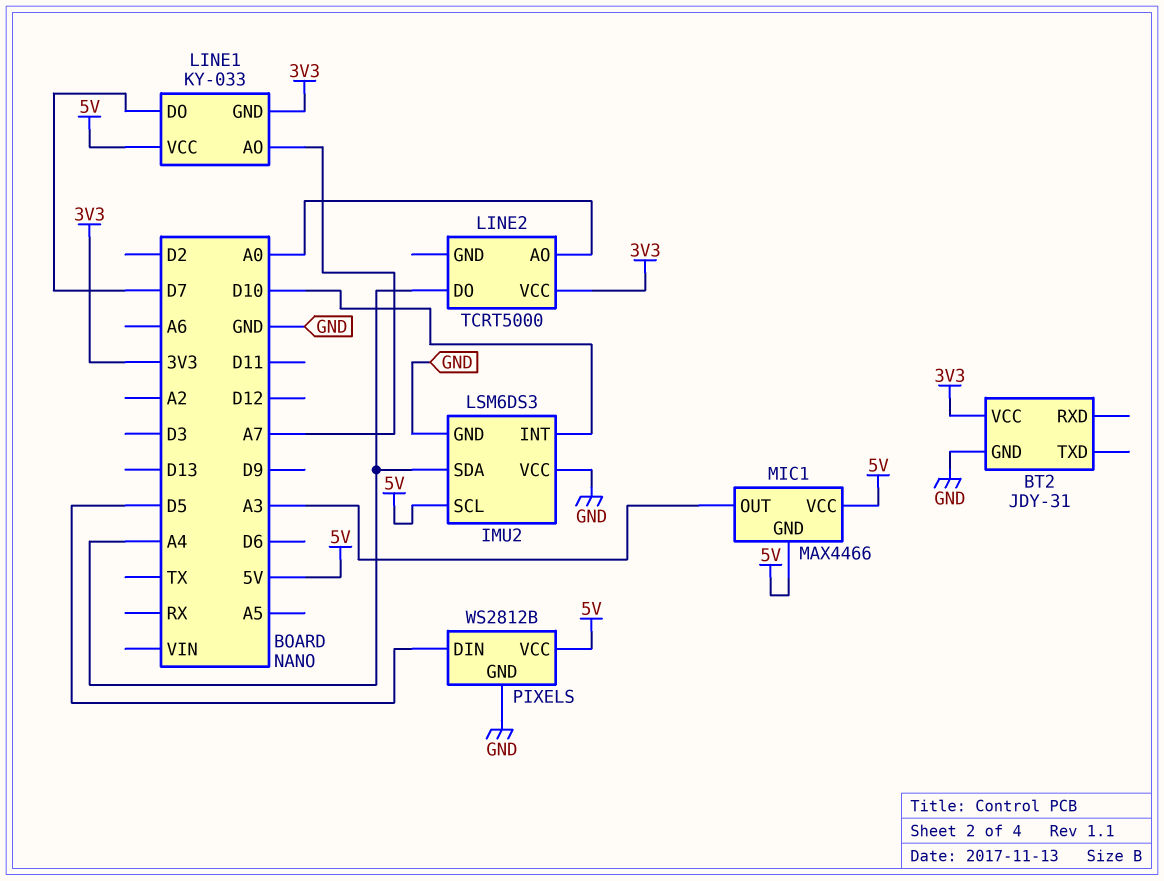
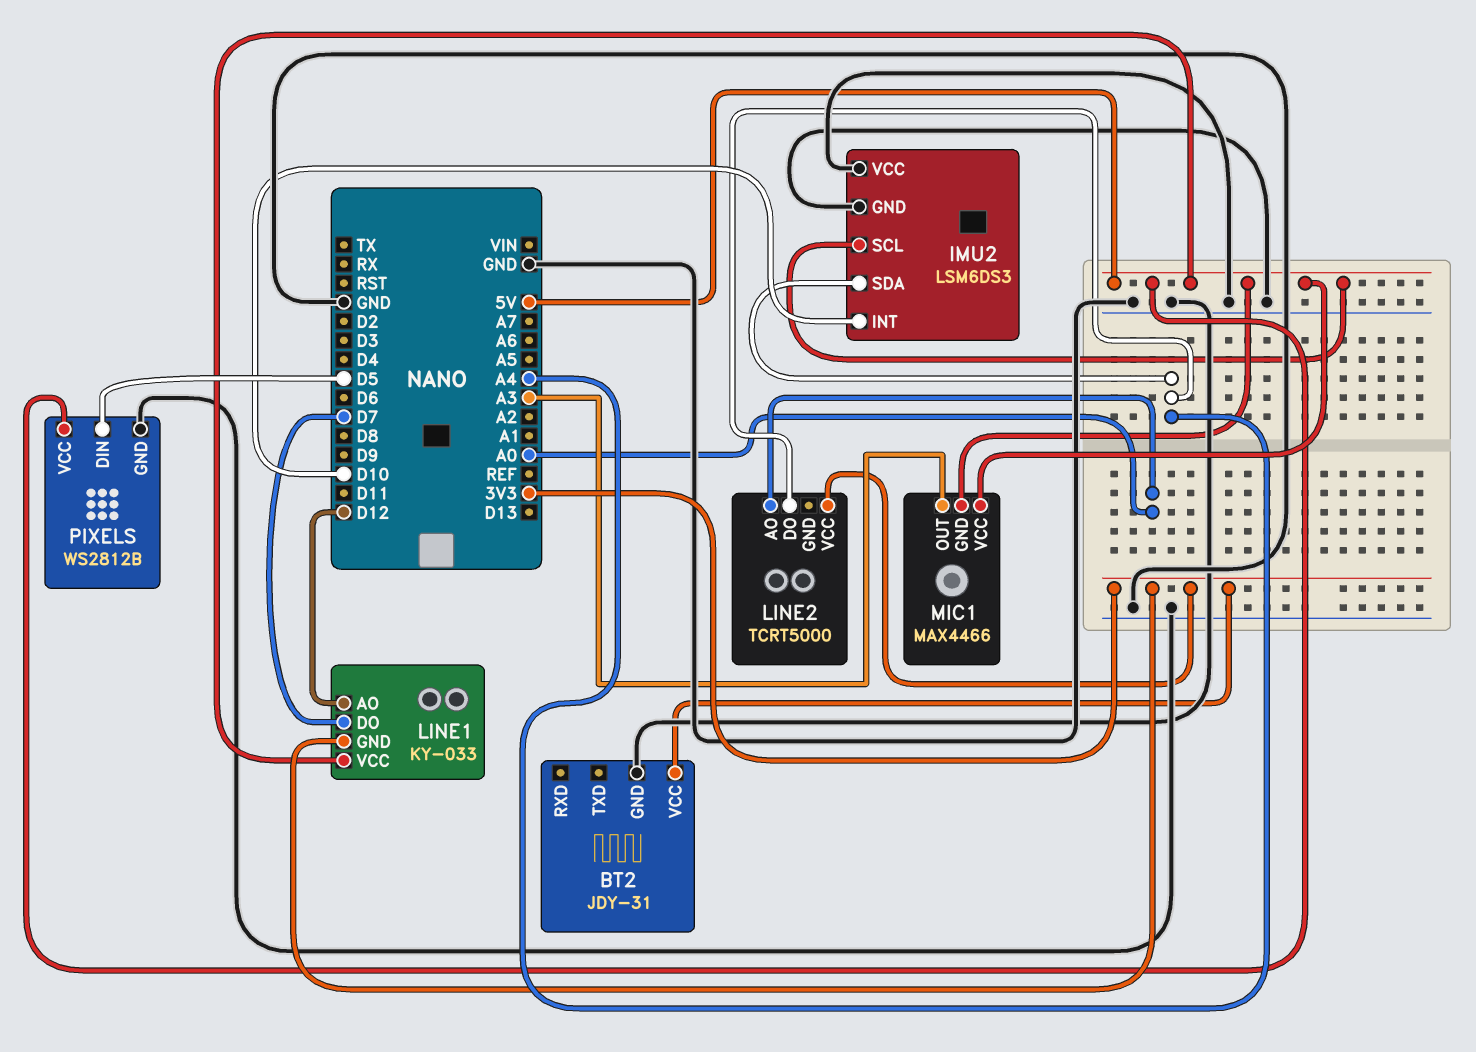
LINE1 pin AO: A7 -> D12

